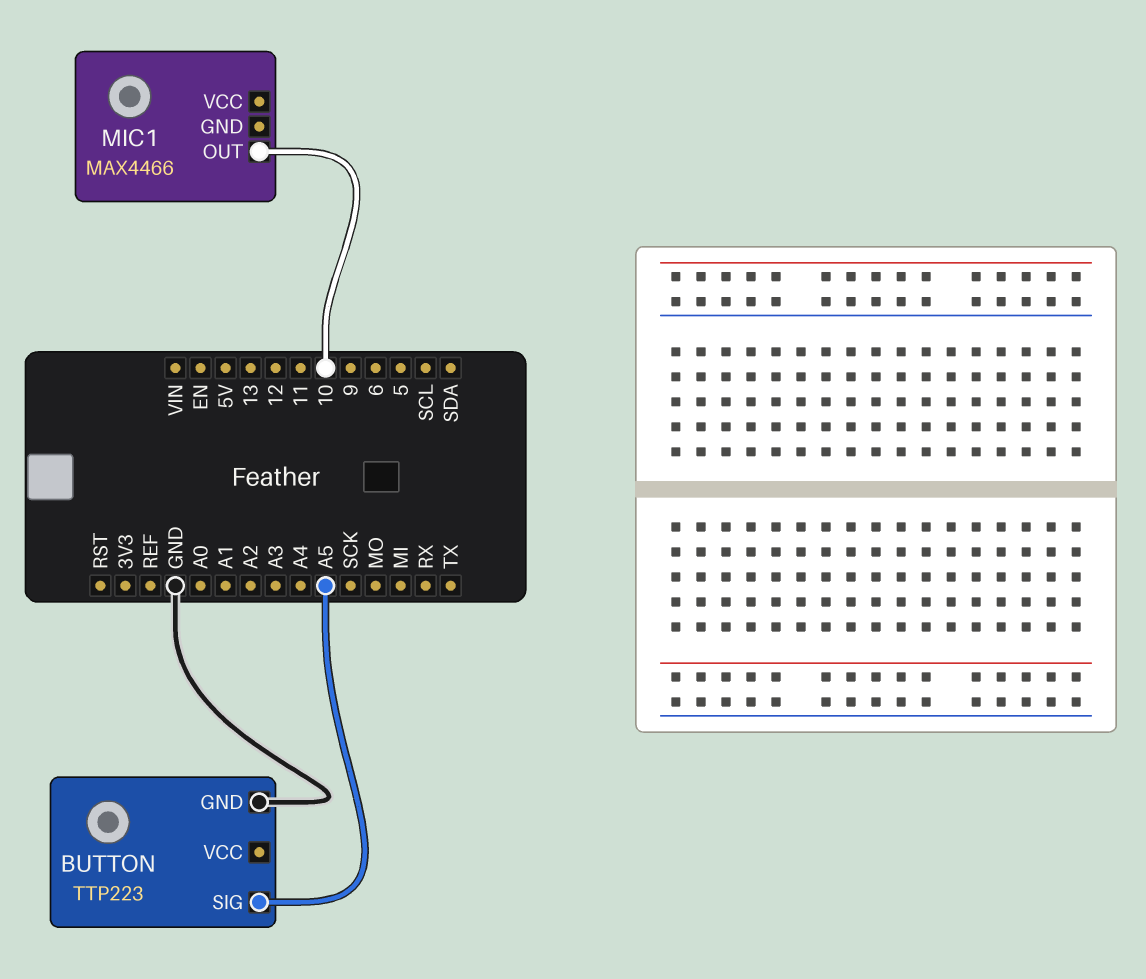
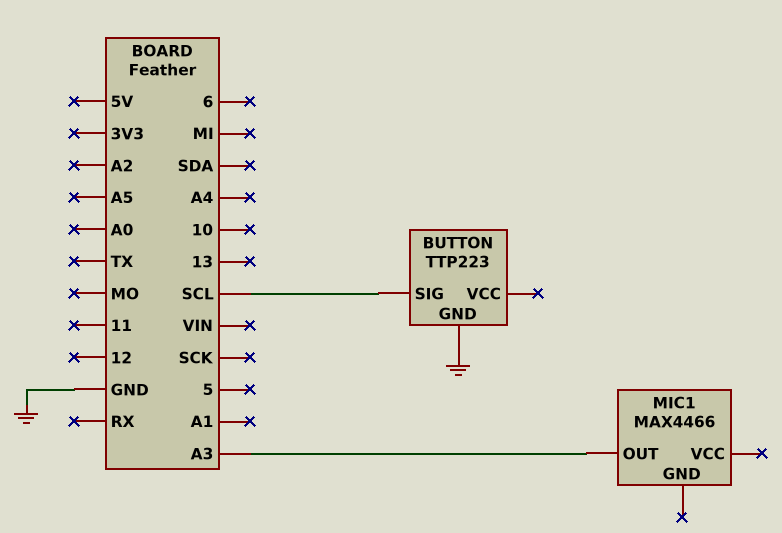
BUTTON pin SIG: A5 -> SCL
MIC1 pin OUT: 10 -> A3

